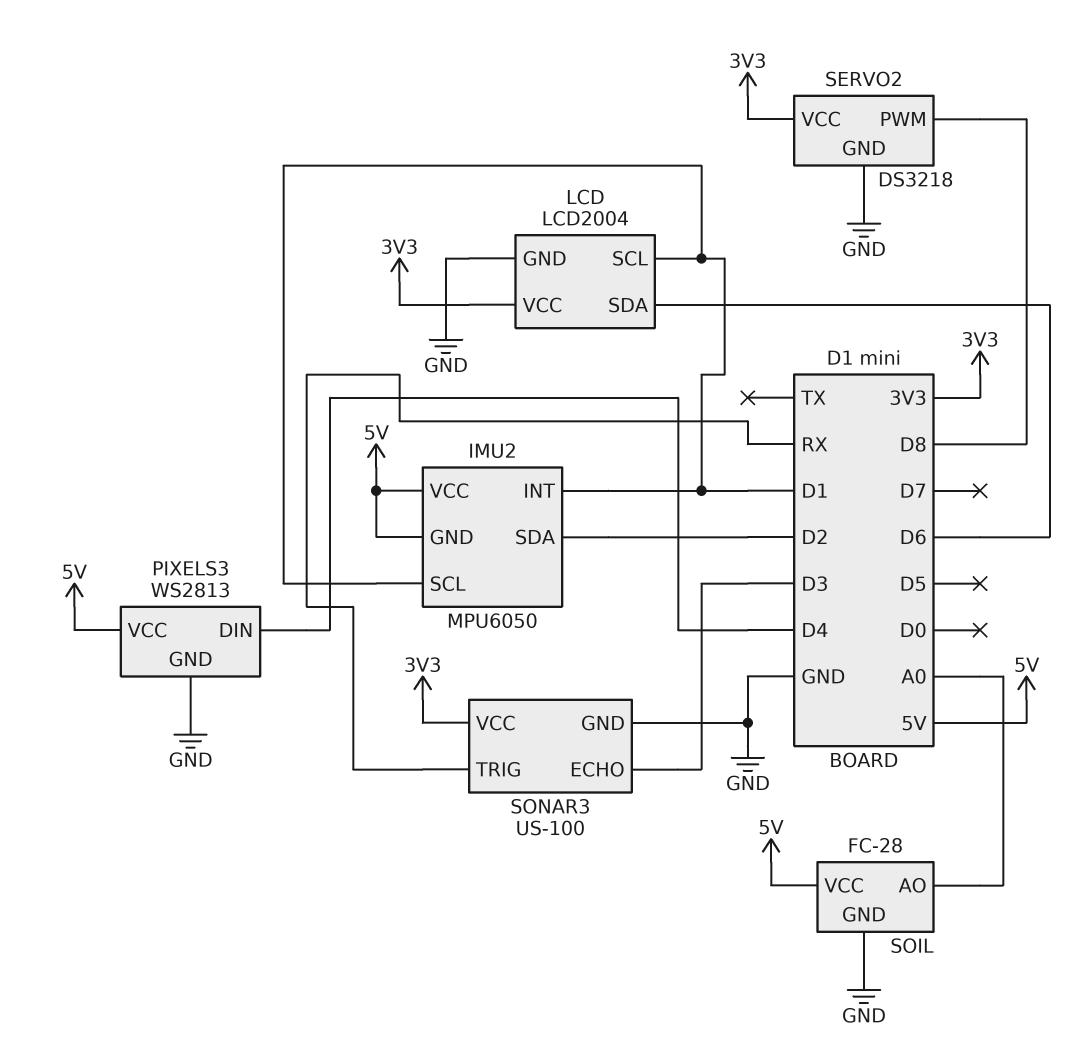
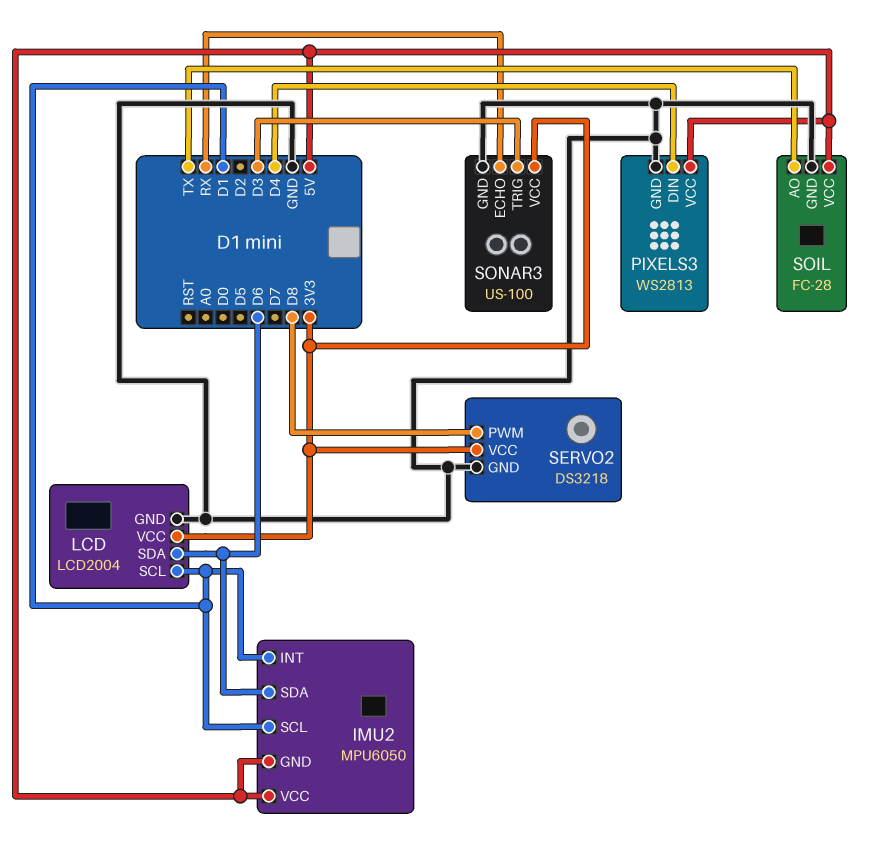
IMU2 pin SDA: D2 -> D6
SOIL pin AO: A0 -> TX
SONAR3 pin ECHO: D3 -> RX
SONAR3 pin TRIG: RX -> D3

